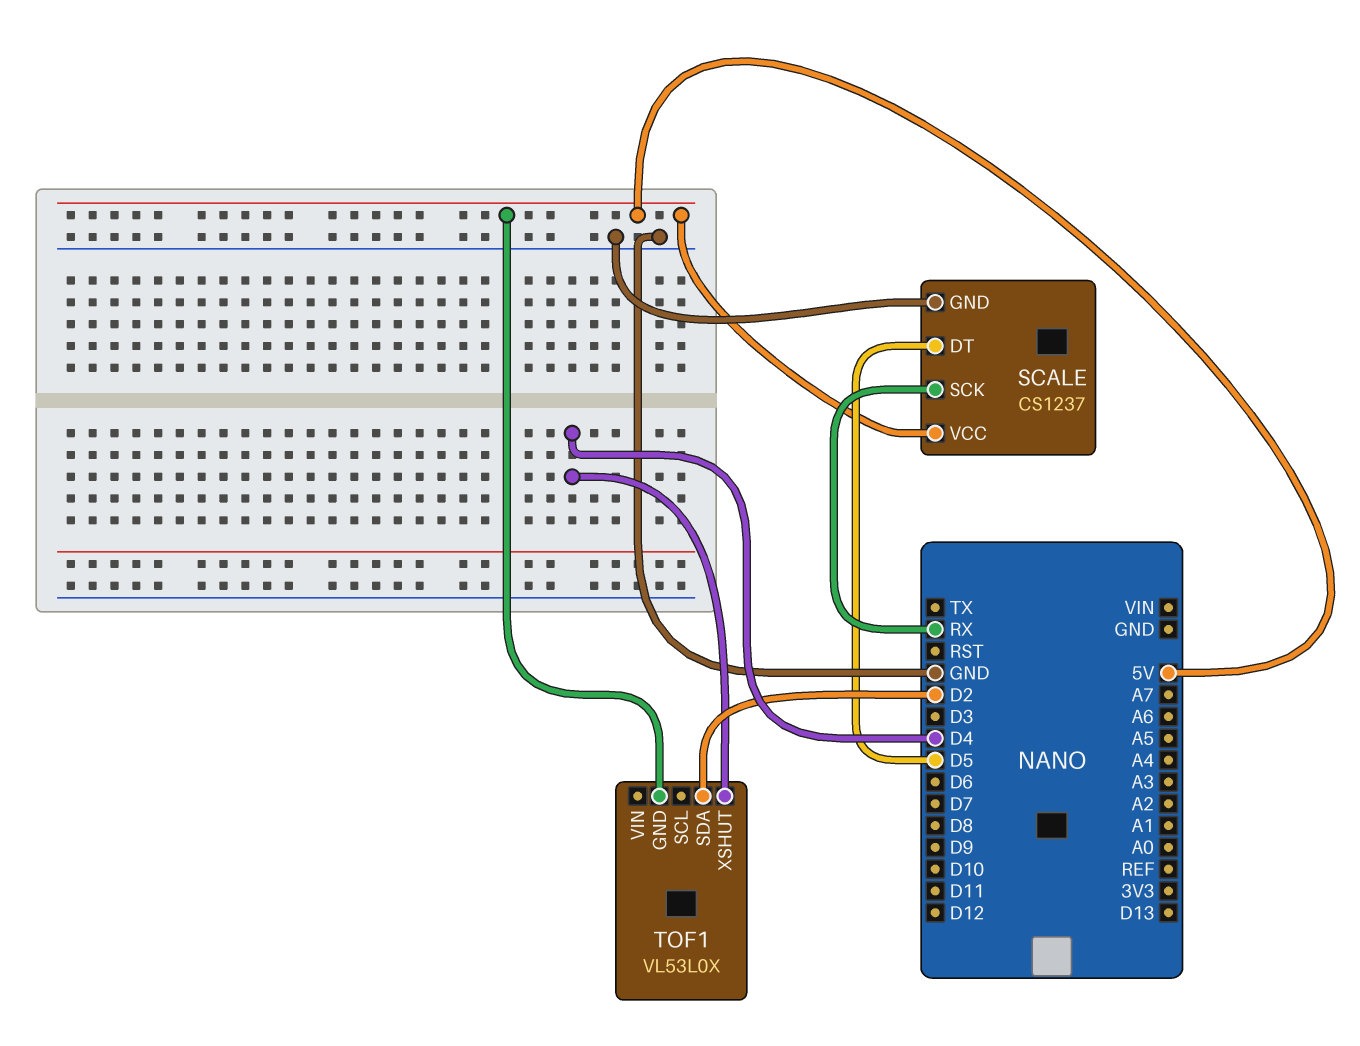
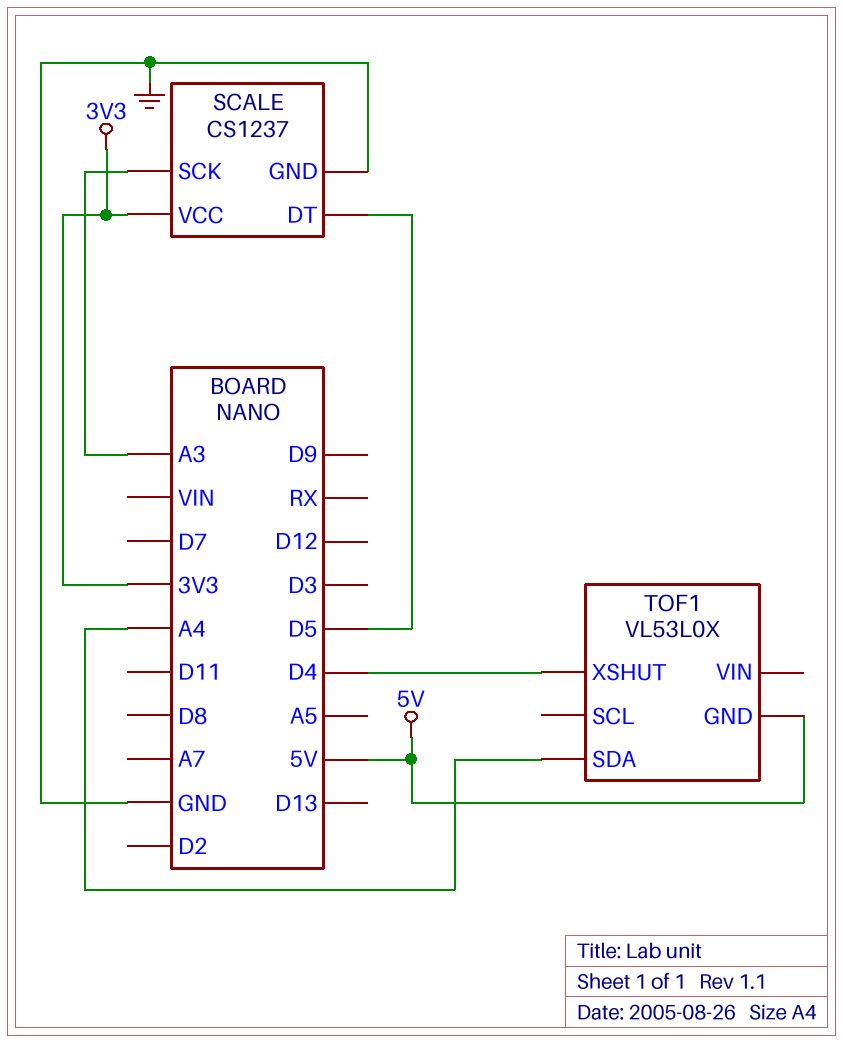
SCALE pin SCK: RX -> A3
SCALE pin VCC: 5V -> 3V3
TOF1 pin SDA: D2 -> A4

